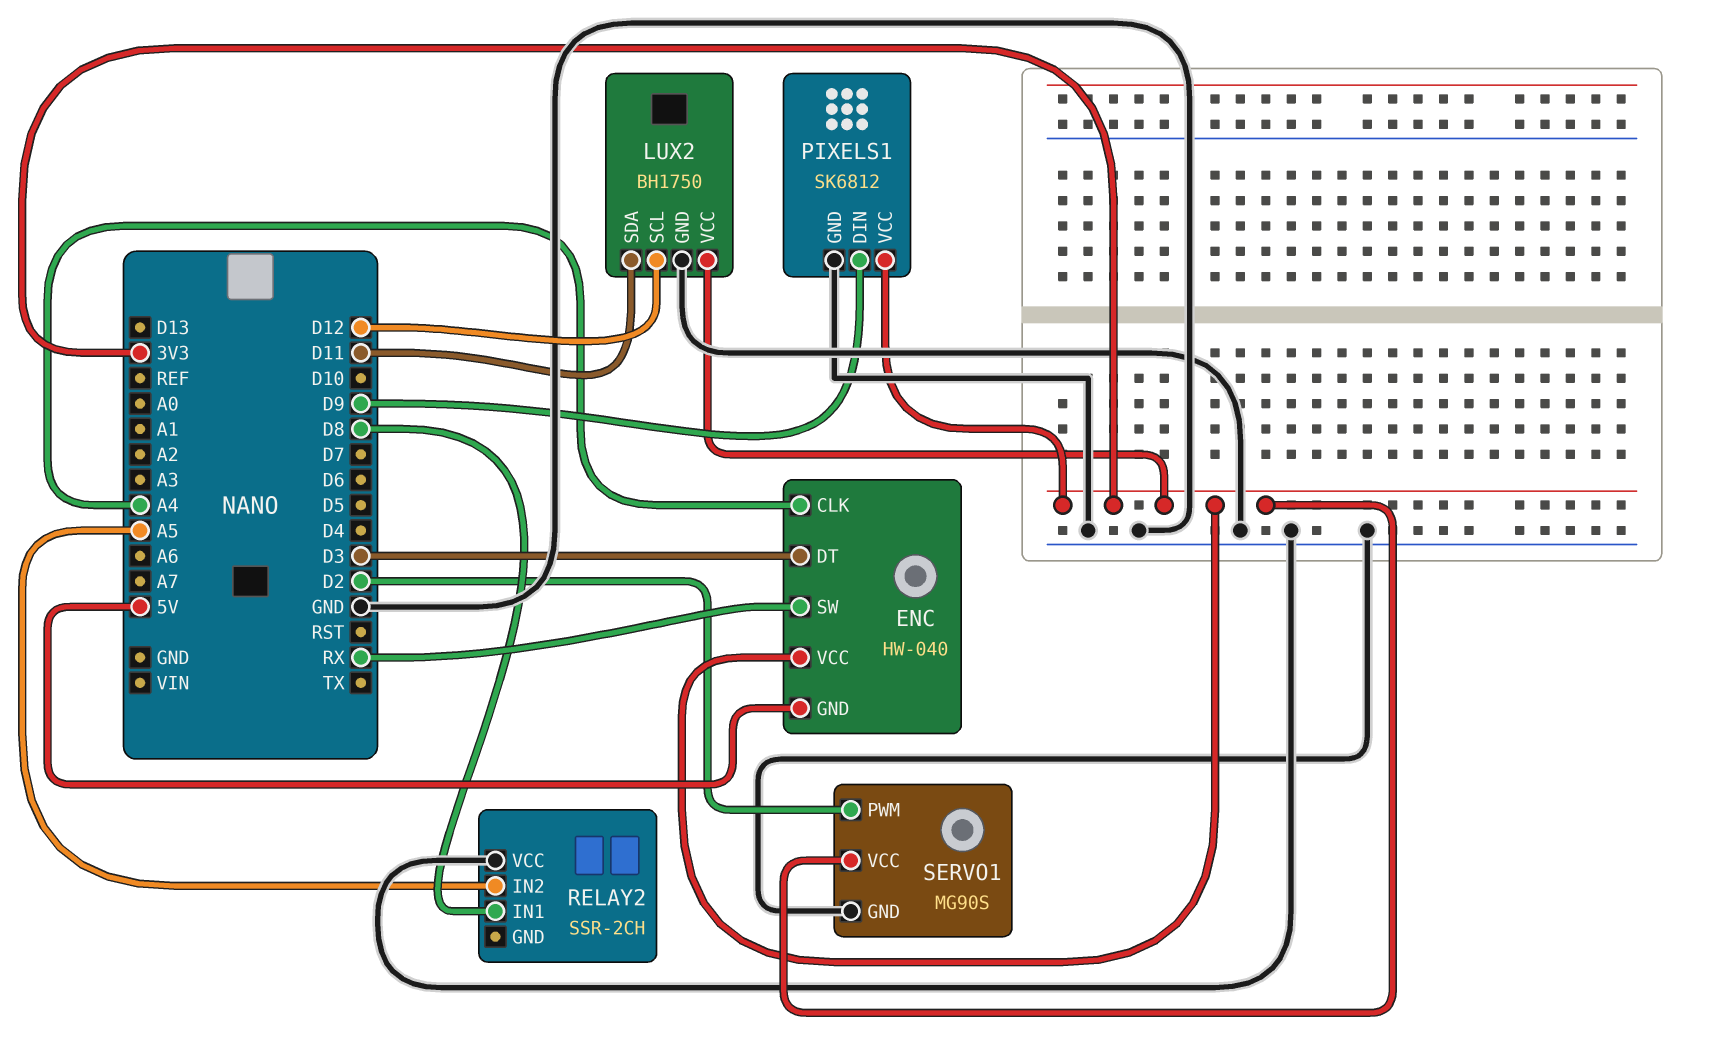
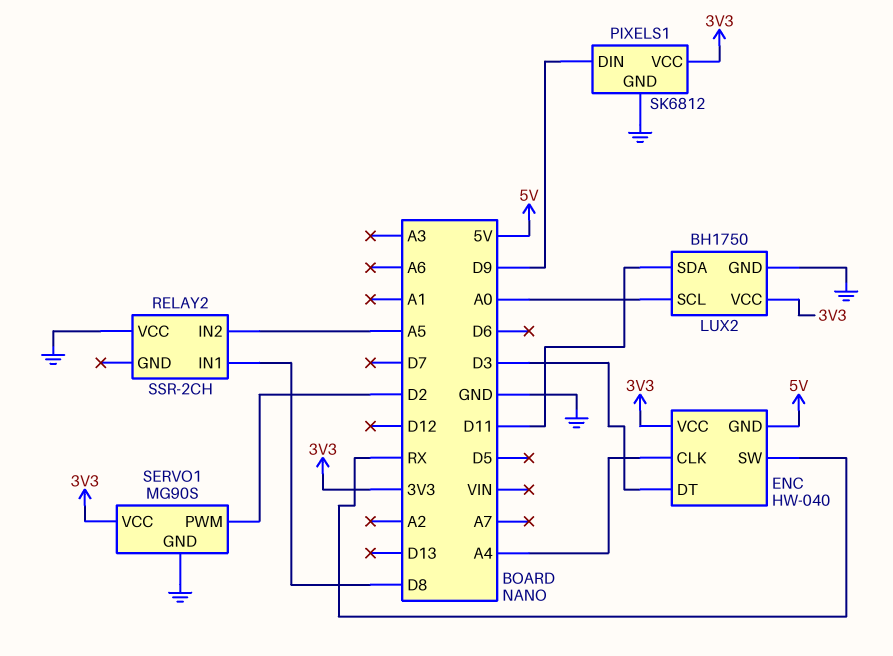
LUX2 pin SCL: D12 -> A0

